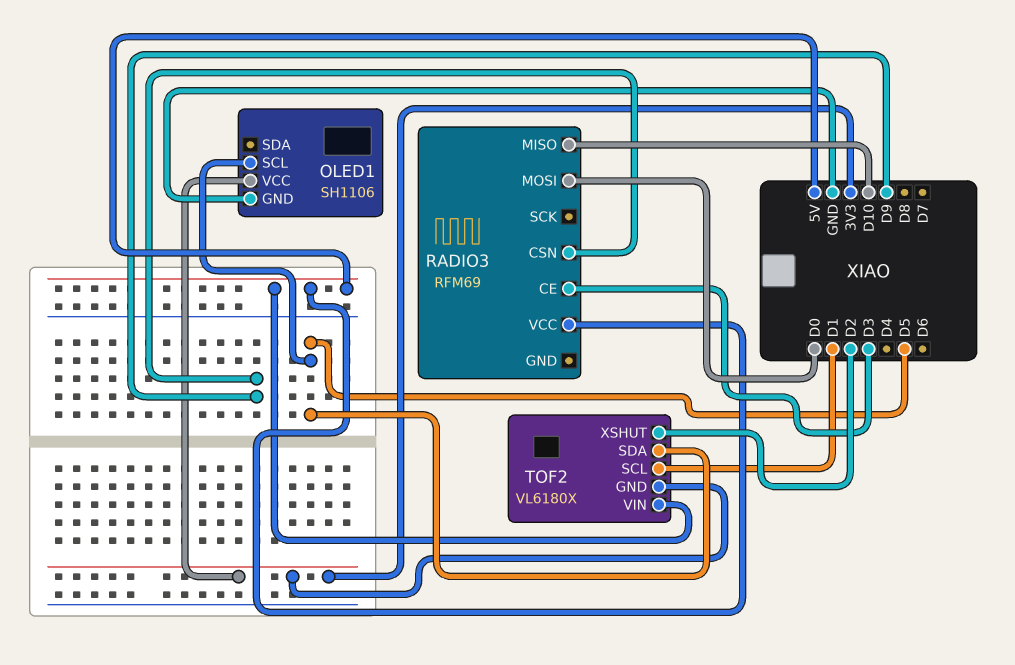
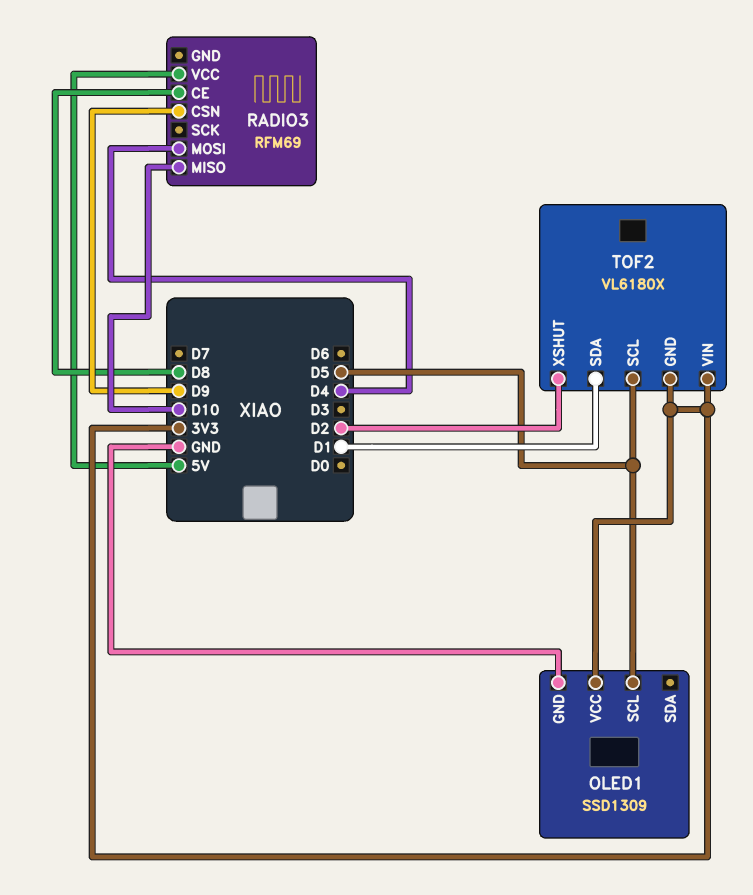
OLED1: SH1106 -> SSD1309
RADIO3 pin CE: D3 -> D8
RADIO3 pin MOSI: D0 -> D4
TOF2 pin SCL: D1 -> D5
TOF2 pin SDA: D5 -> D1
TOF2 pin VIN: 5V -> 3V3

